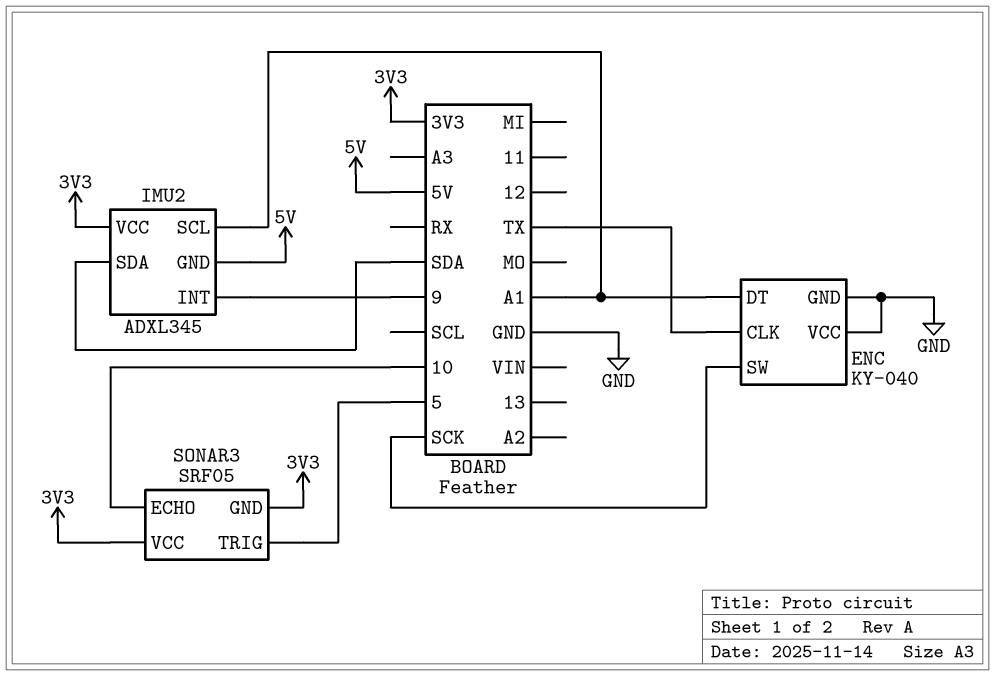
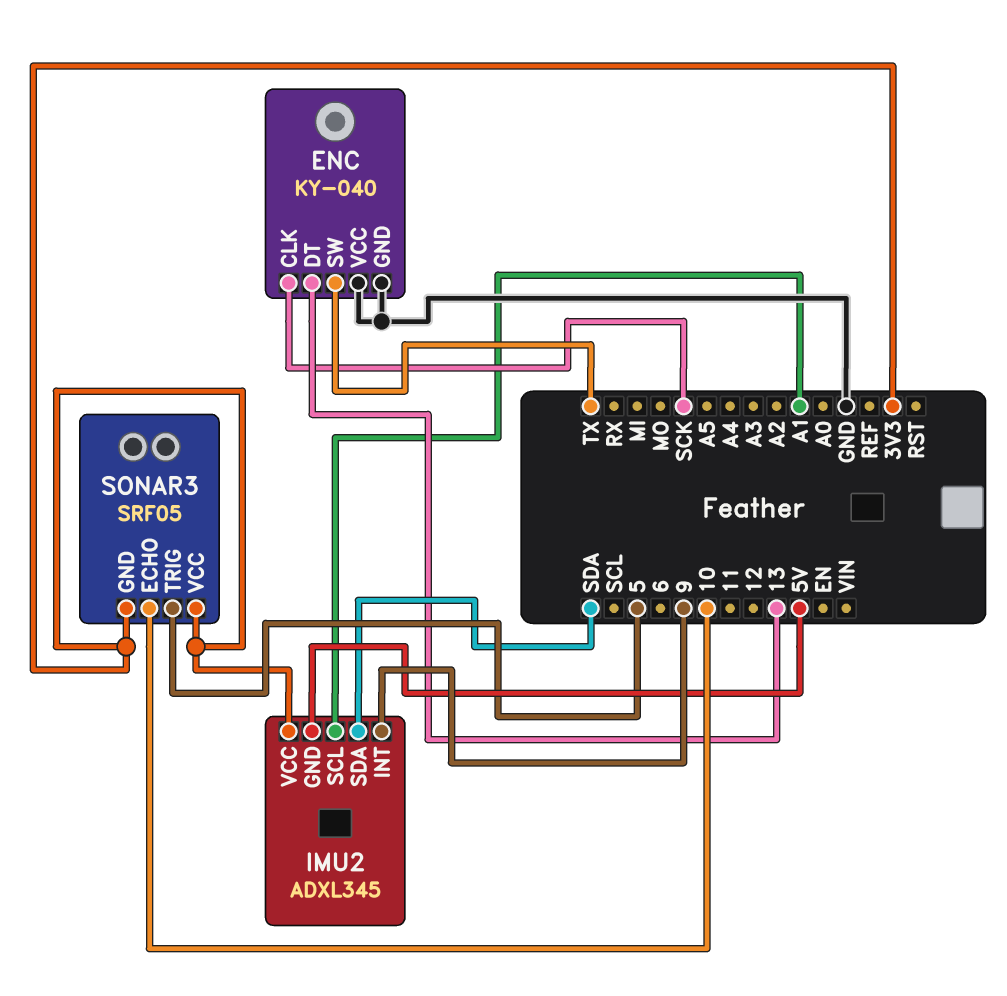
ENC pin CLK: TX -> SCK
ENC pin DT: A1 -> 13
ENC pin SW: SCK -> TX

